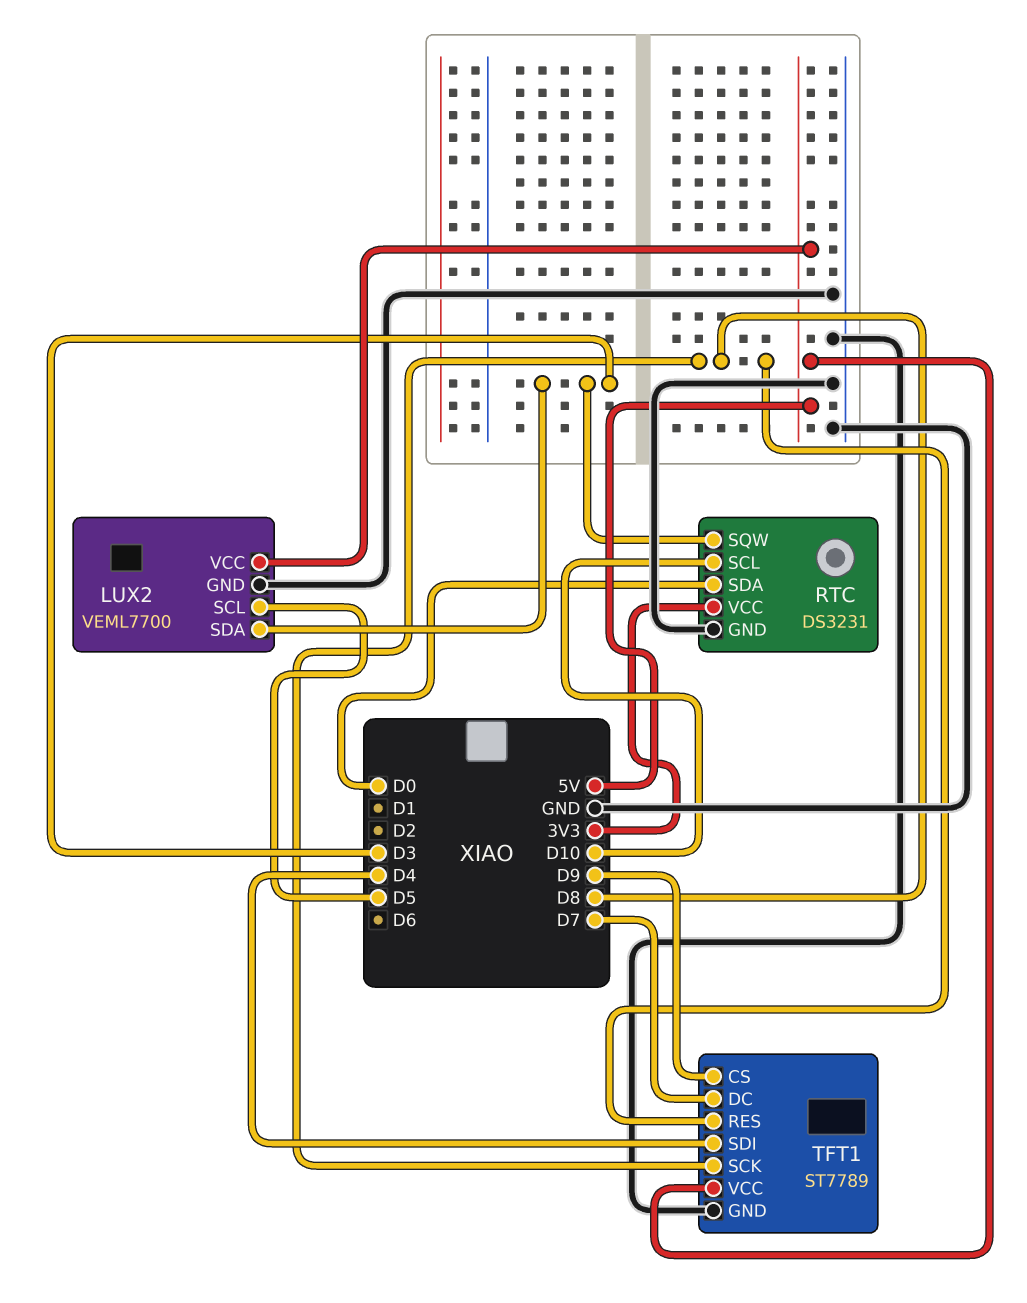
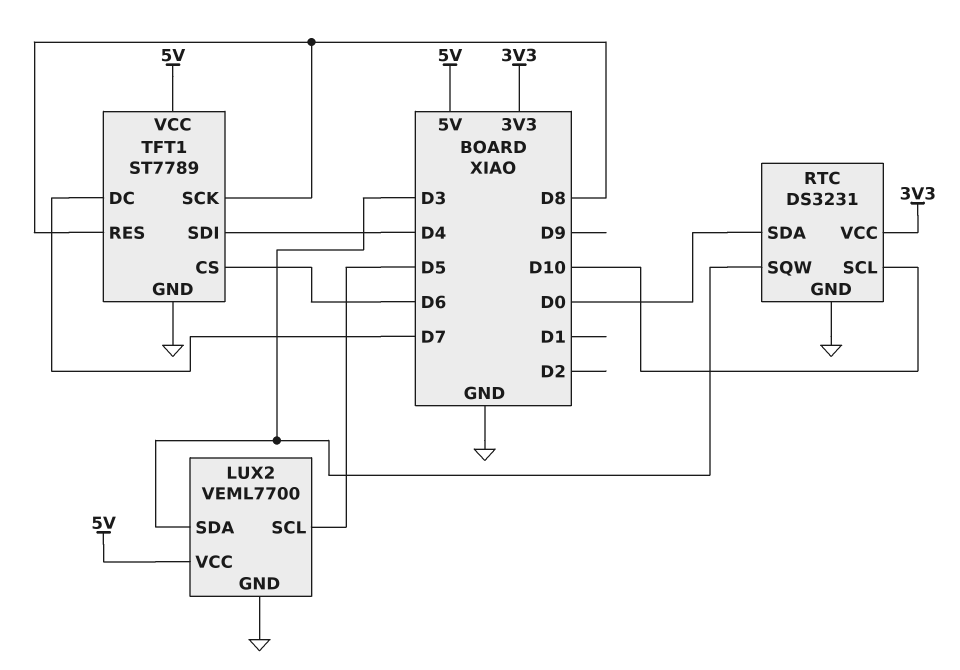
TFT1 pin CS: D9 -> D6

